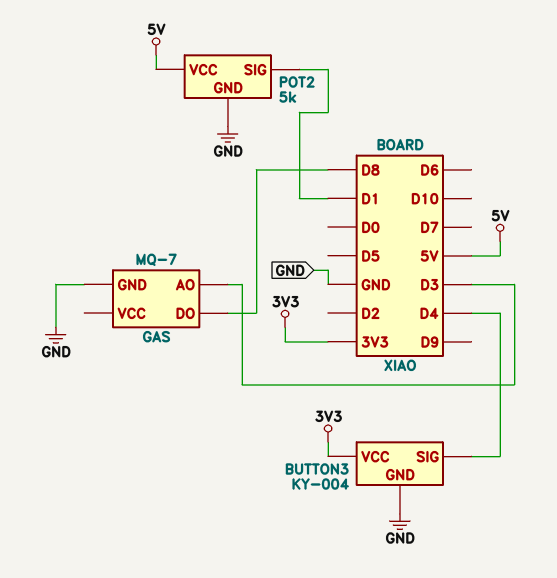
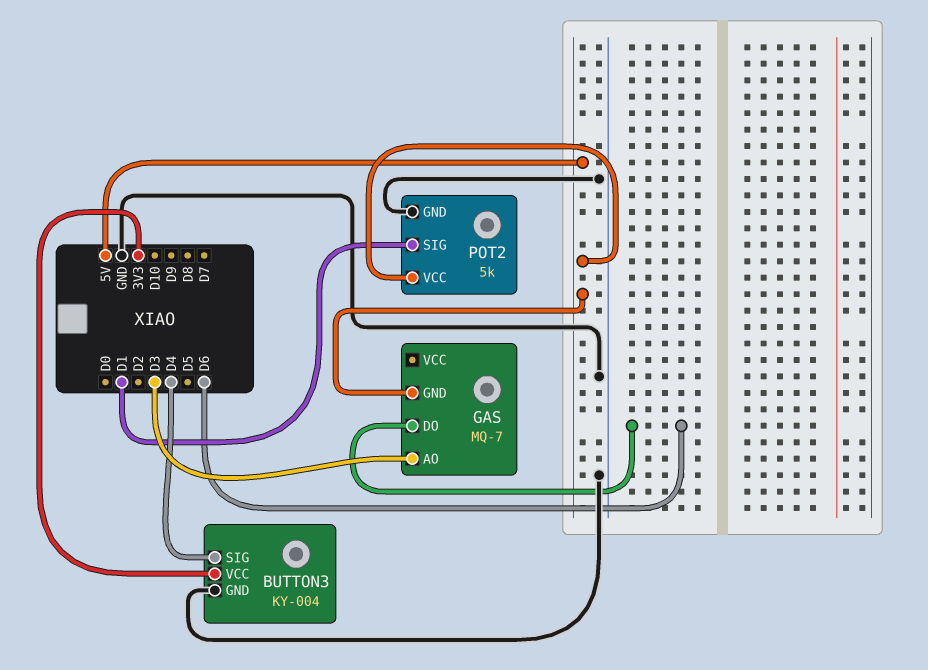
GAS pin DO: D8 -> D6
GAS pin GND: GND -> 5V

